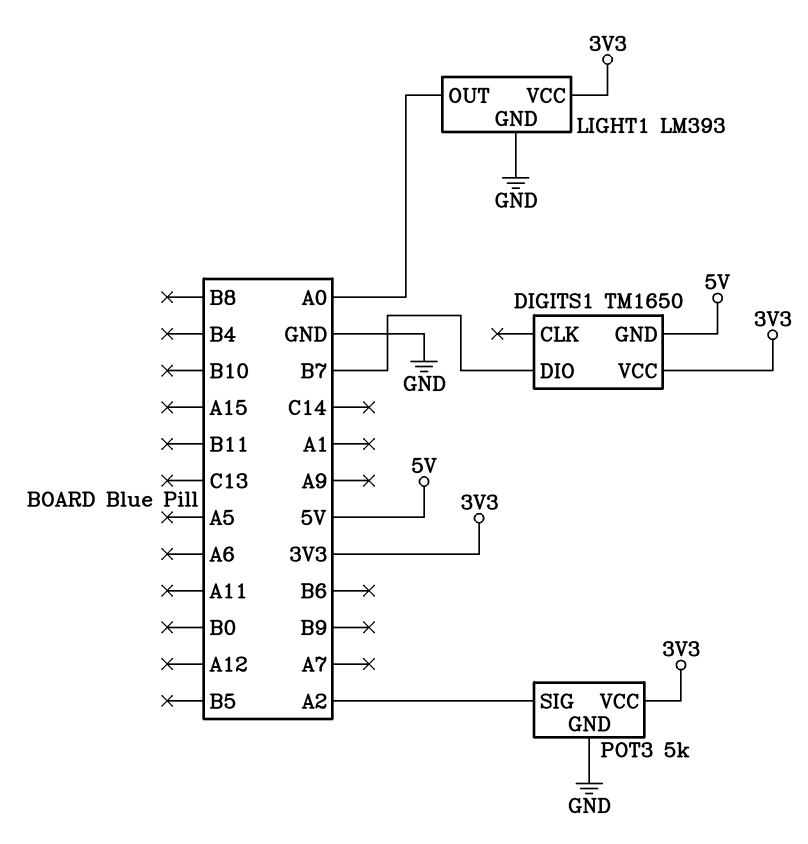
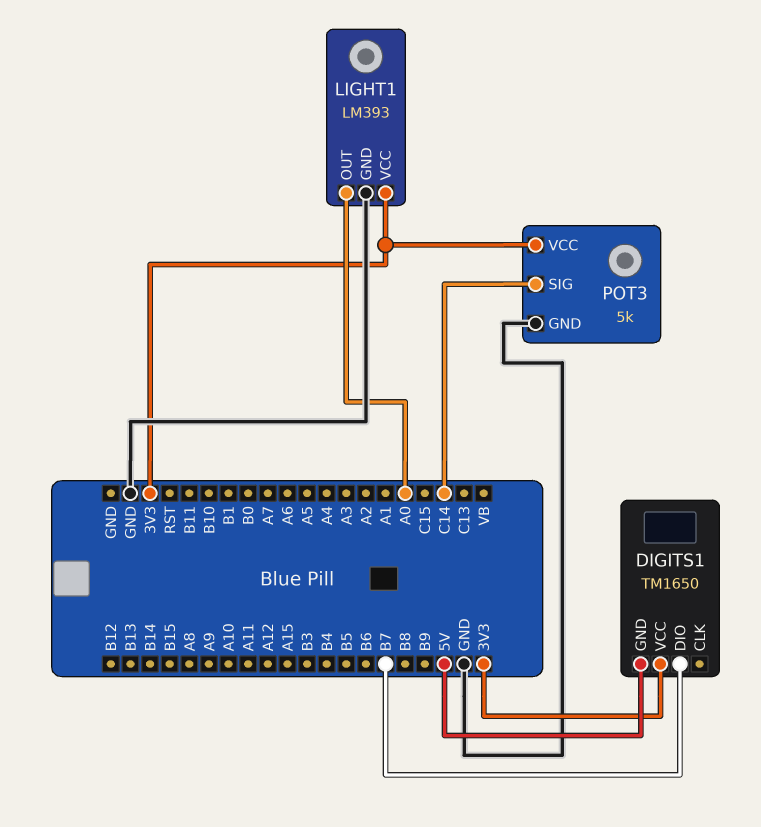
POT3 pin SIG: A2 -> C14

